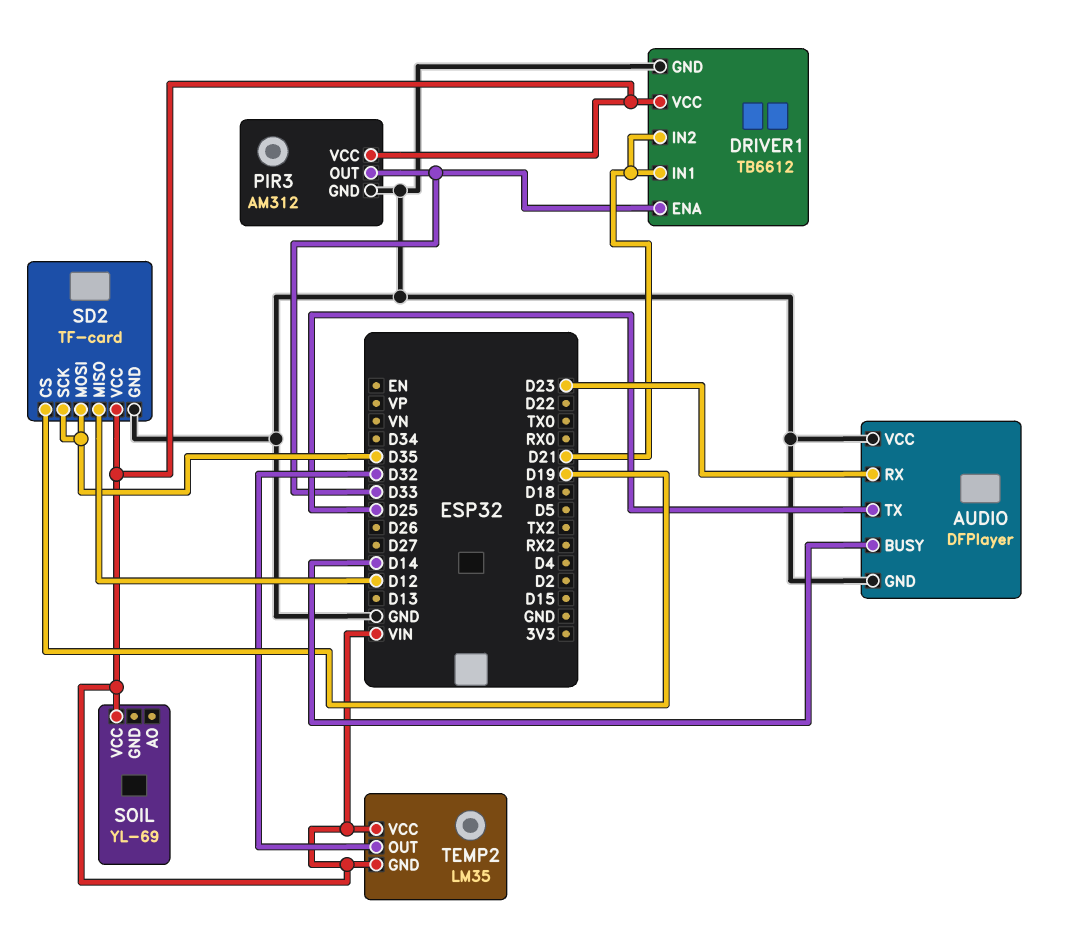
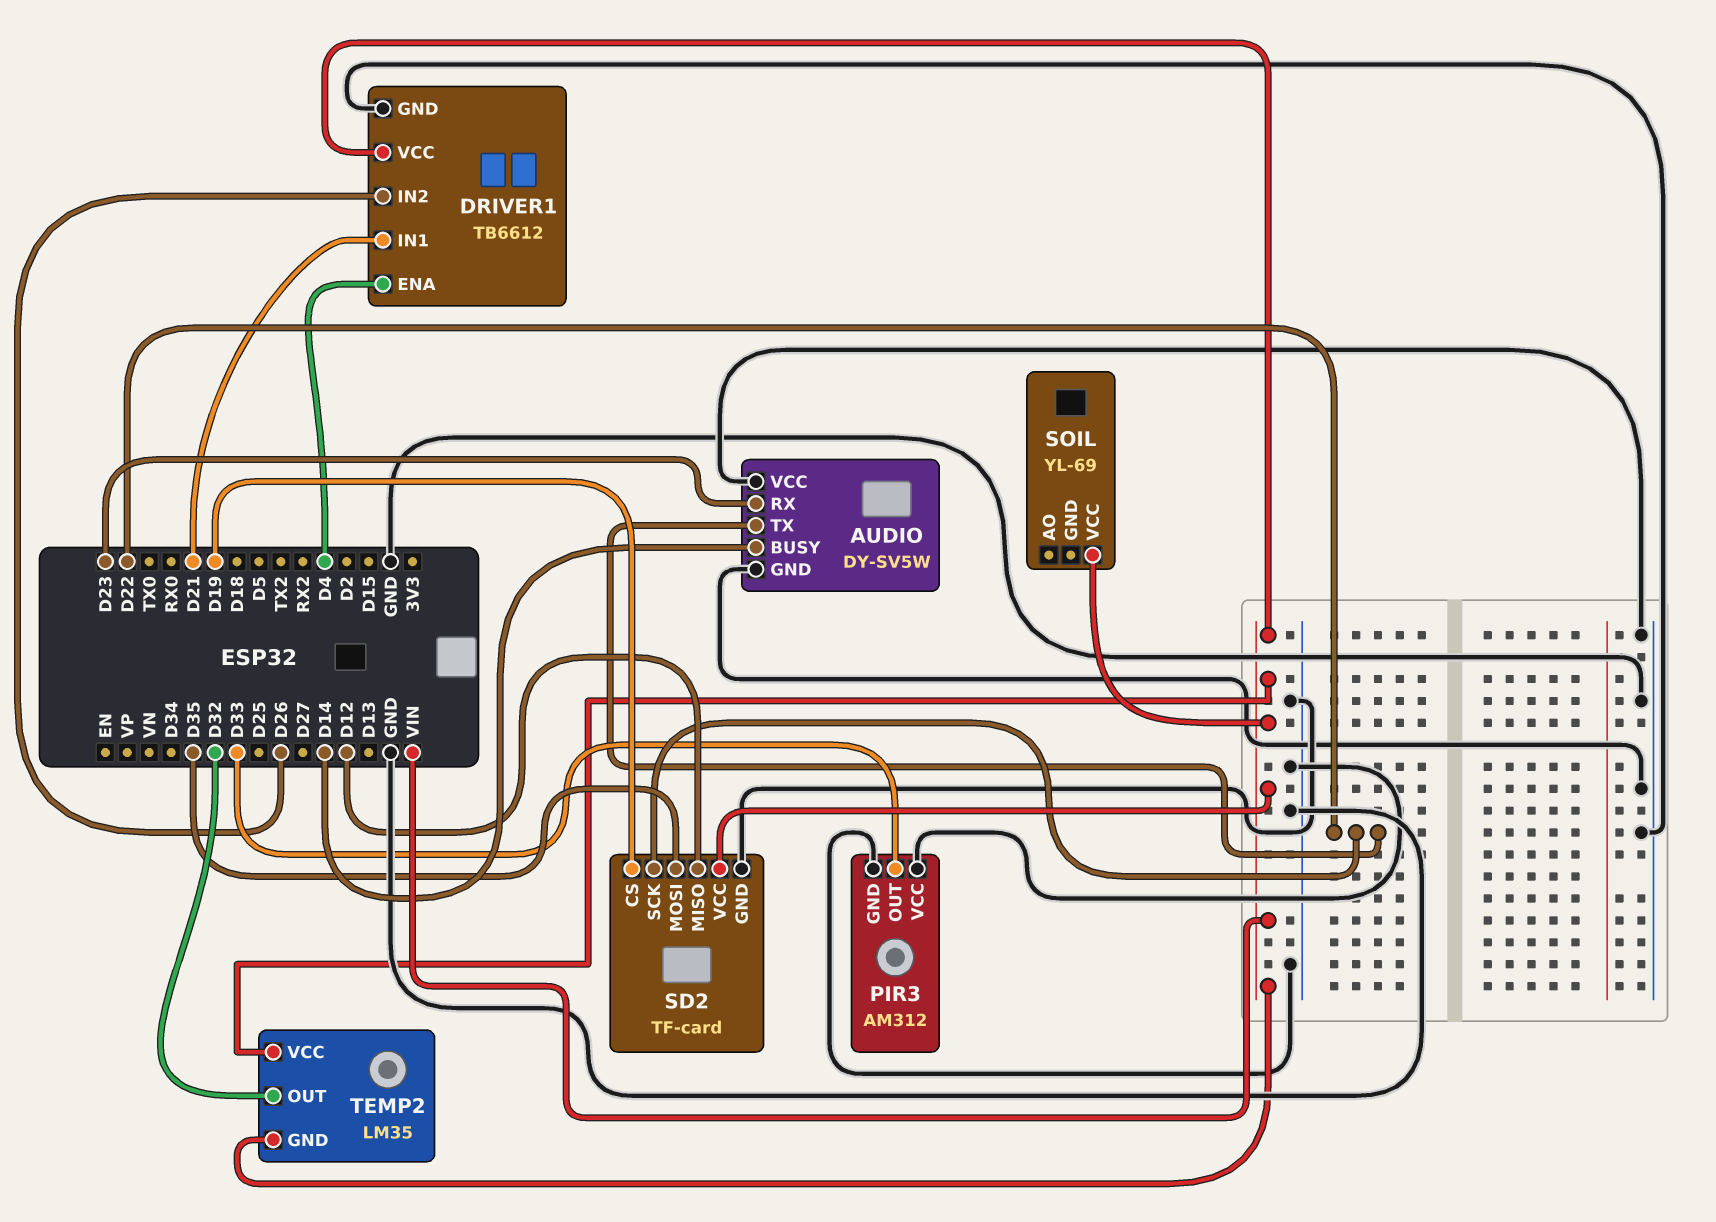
AUDIO: DFPlayer -> DY-SV5W
AUDIO pin TX: D25 -> D22
DRIVER1 pin ENA: D33 -> D4
DRIVER1 pin IN2: D21 -> D26
PIR3 pin VCC: VIN -> GND
SD2 pin SCK: D35 -> D22

